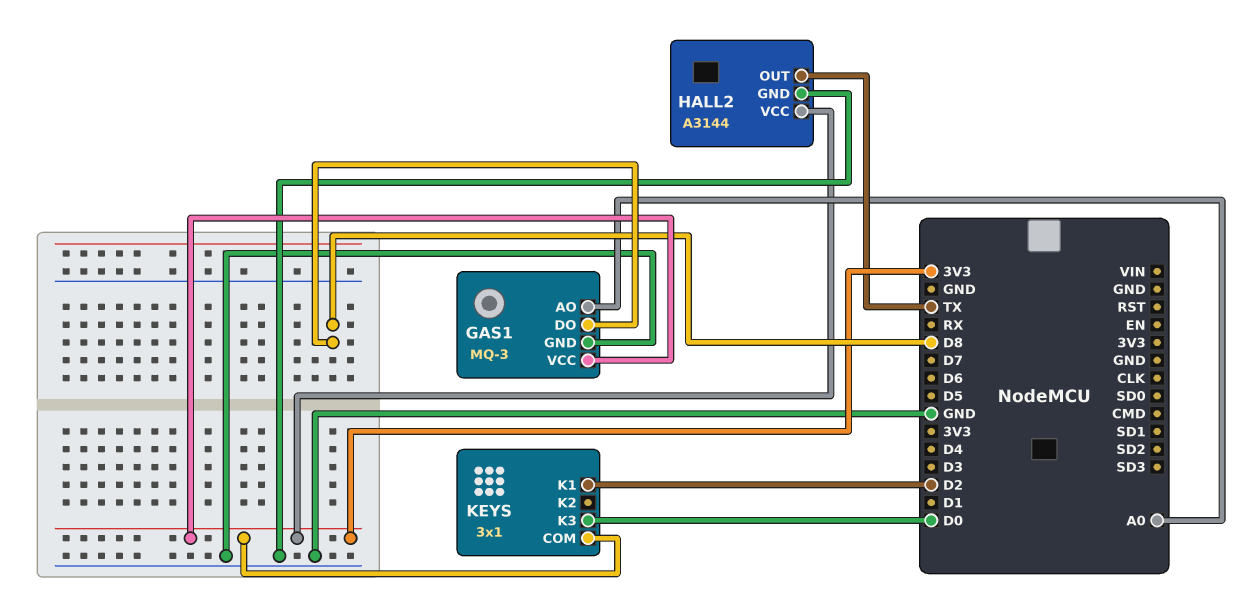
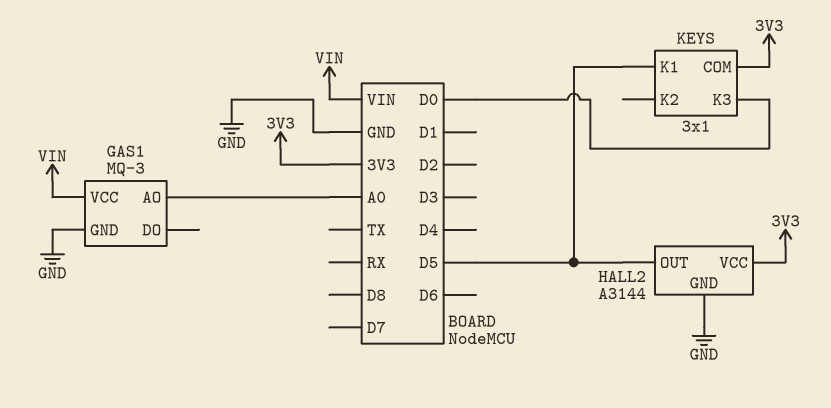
GAS1 pin DO: D8 -> none
GAS1 pin VCC: 3V3 -> VIN
HALL2 pin OUT: TX -> D5
KEYS pin K1: D2 -> D5

